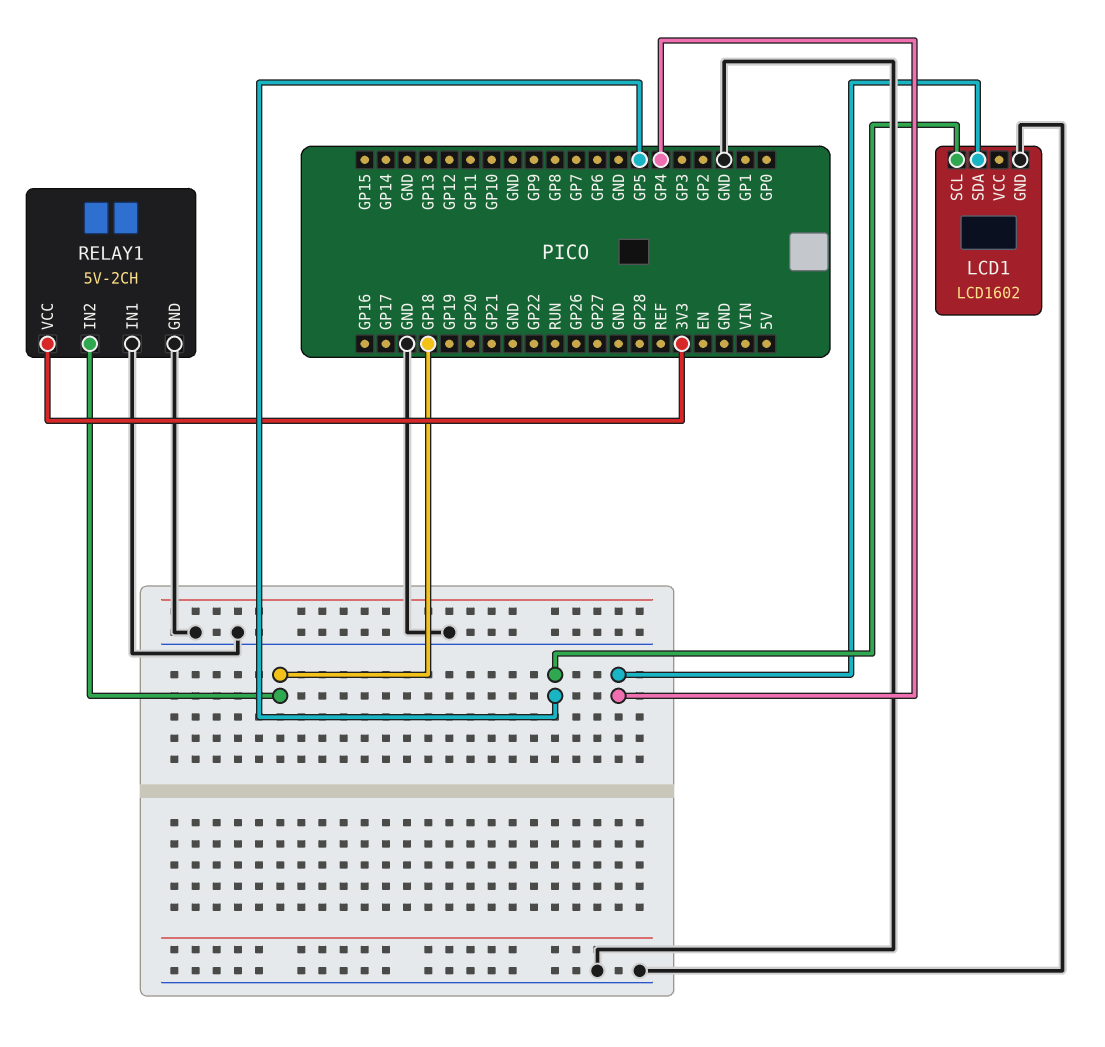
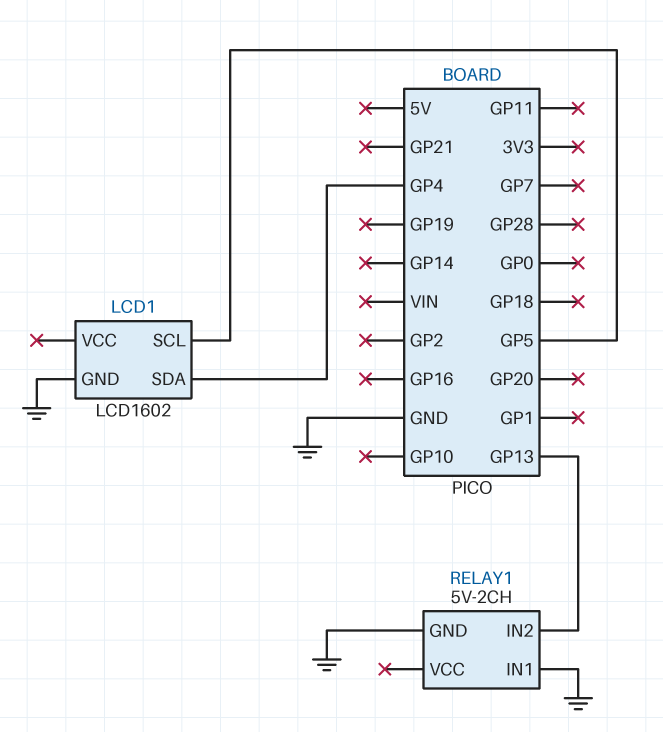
RELAY1 pin IN2: GP18 -> GP13
RELAY1 pin VCC: 3V3 -> none

